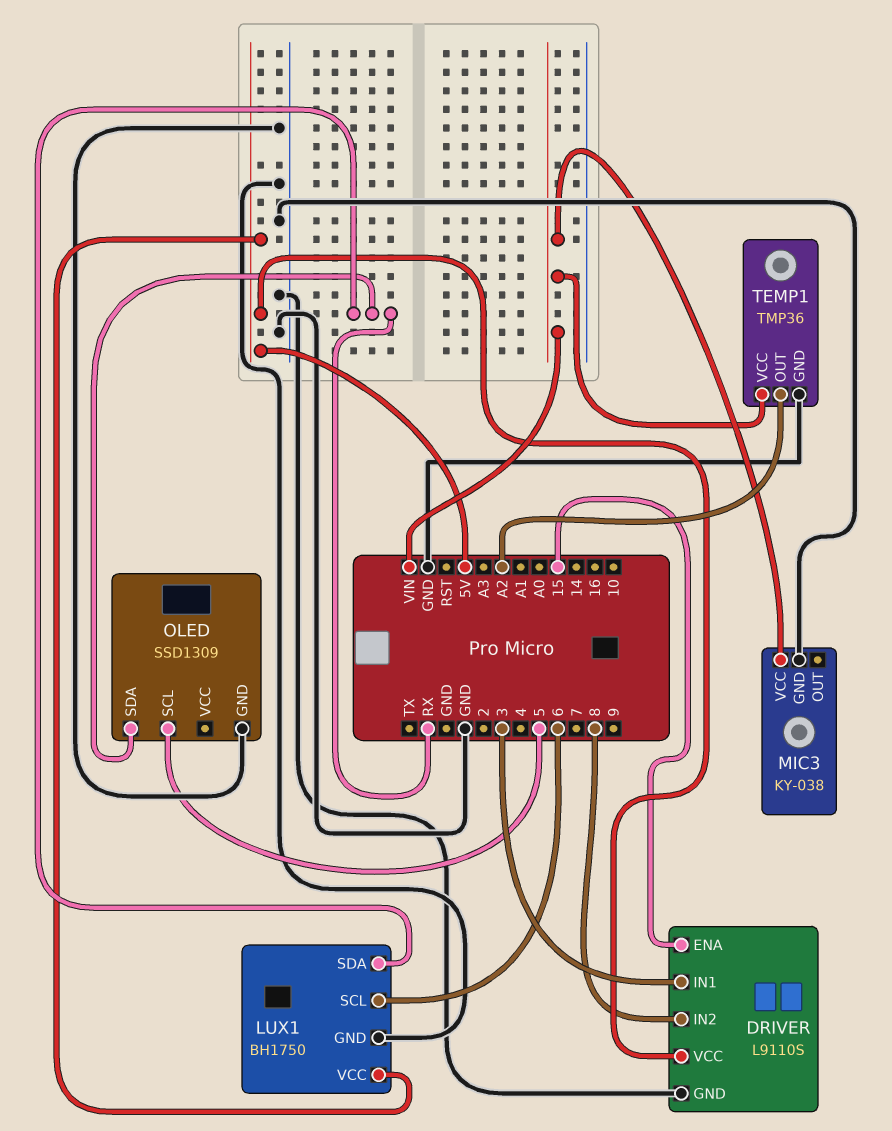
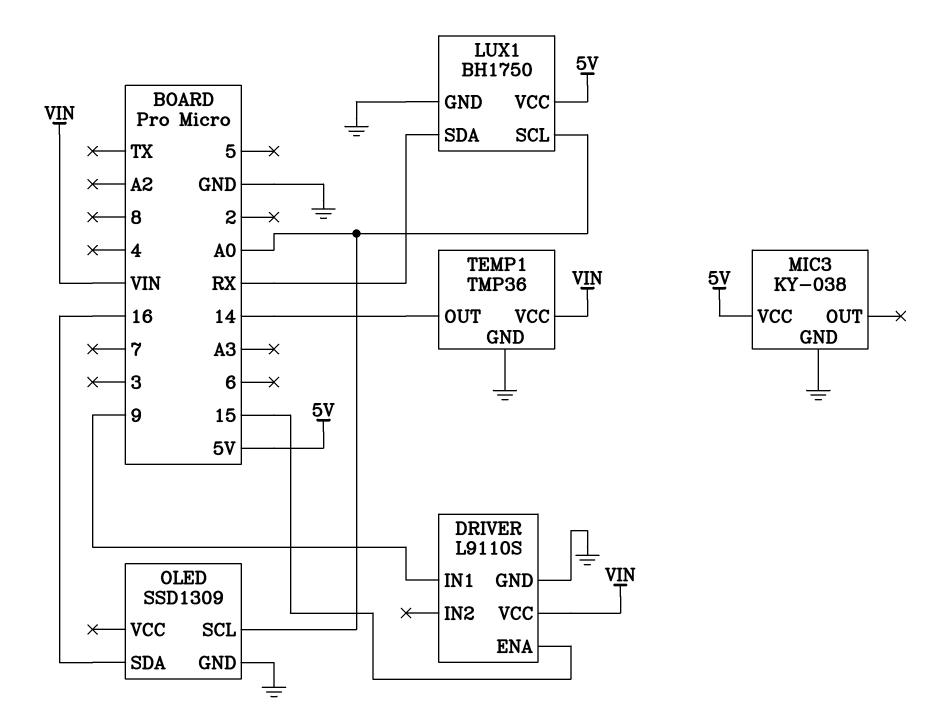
DRIVER pin IN1: 3 -> 9
DRIVER pin IN2: 8 -> none
DRIVER pin VCC: 5V -> VIN
LUX1 pin SCL: 6 -> A0
MIC3 pin VCC: VIN -> 5V
OLED pin SCL: 5 -> A0
OLED pin SDA: RX -> 16
TEMP1 pin OUT: A2 -> 14

